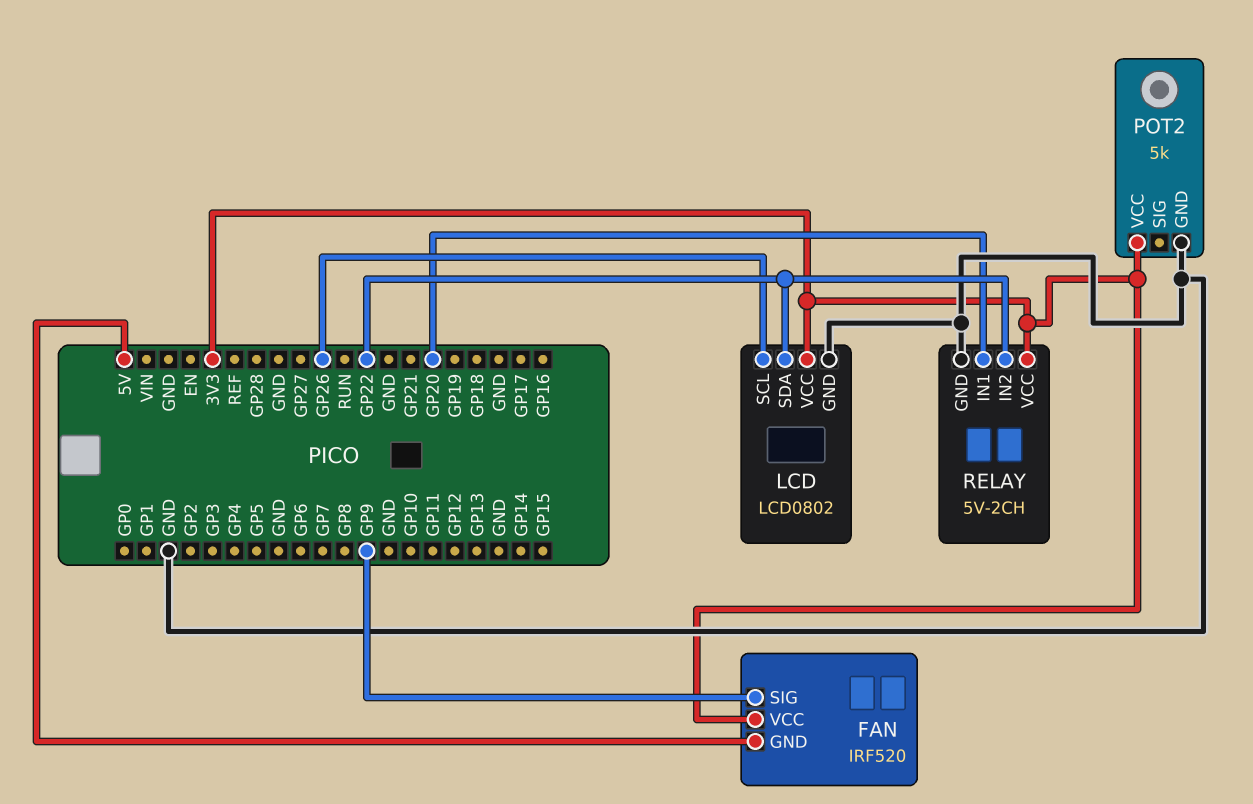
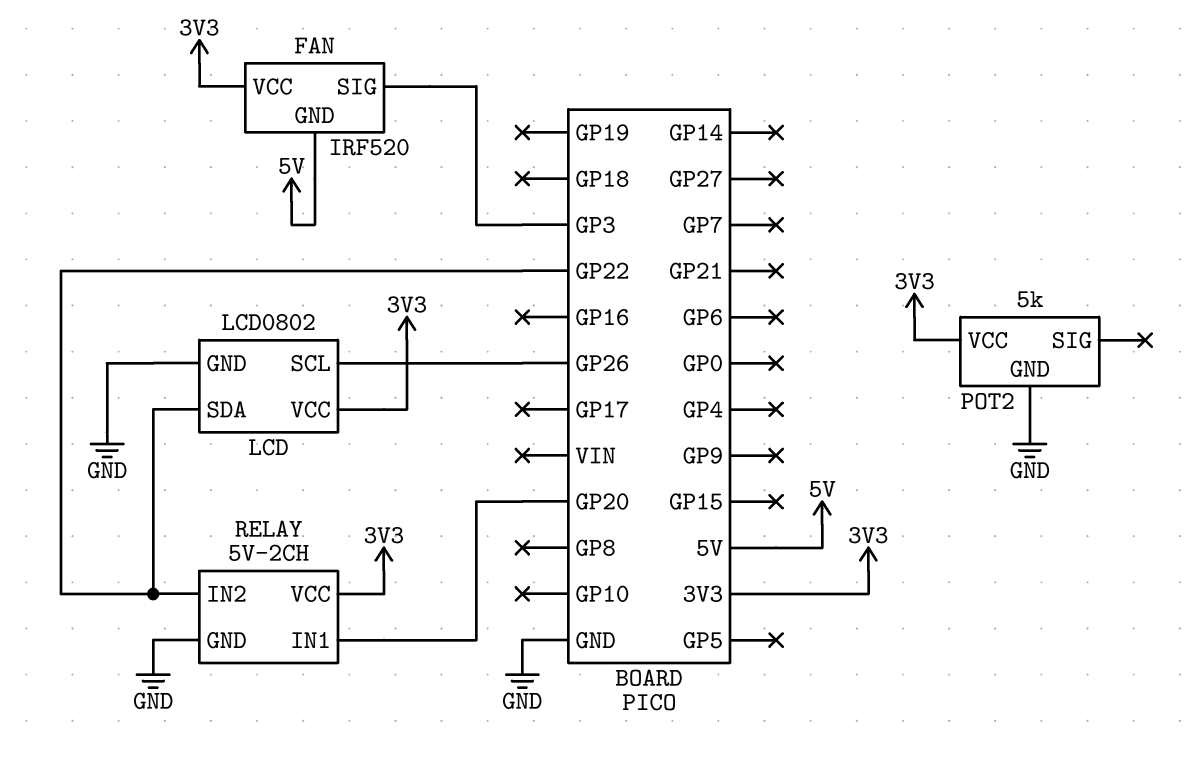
FAN pin SIG: GP9 -> GP3

